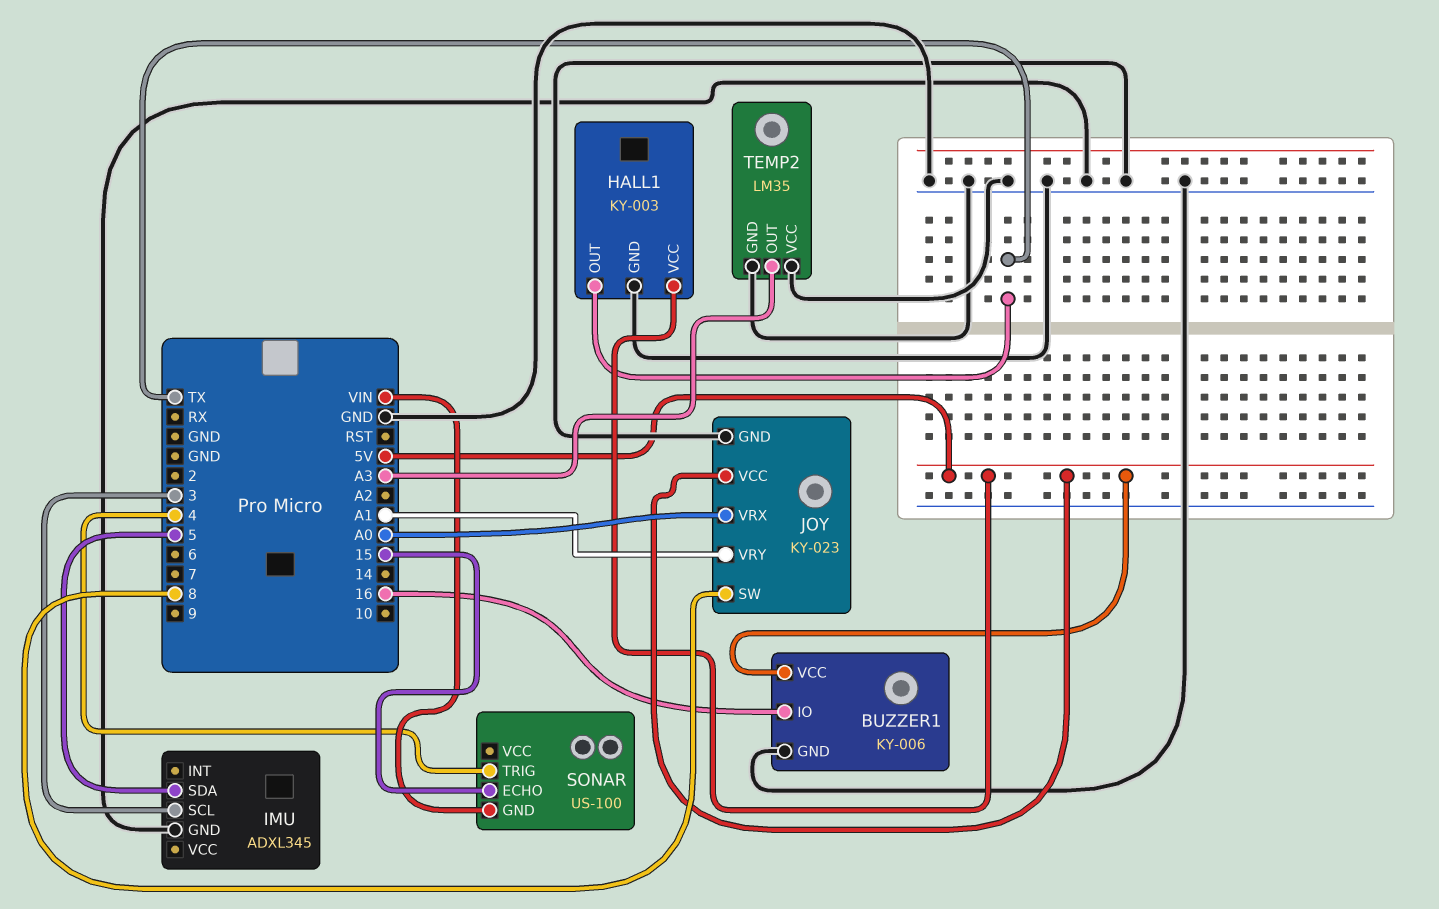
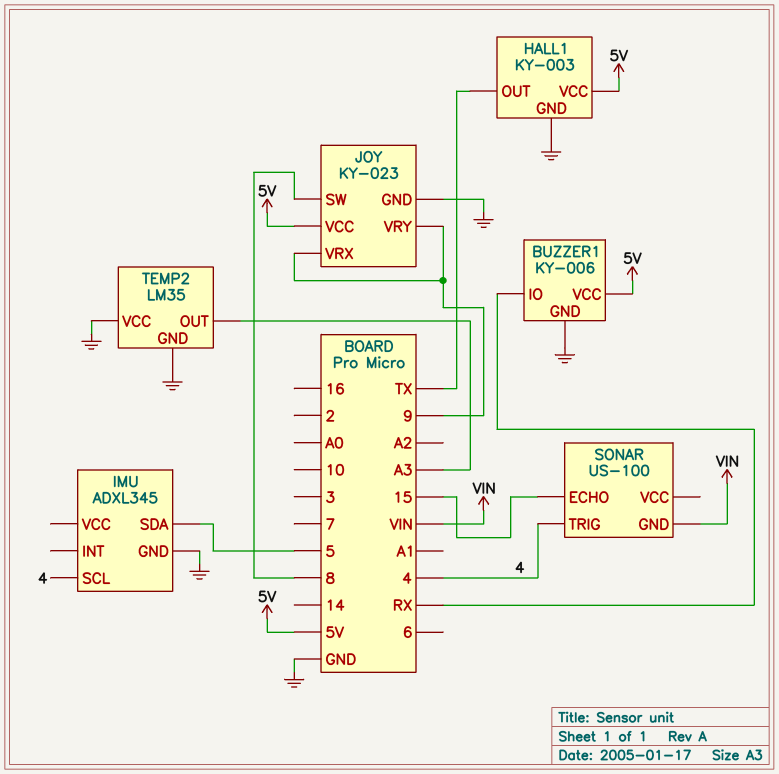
BUZZER1 pin IO: 16 -> RX
IMU pin SCL: 3 -> 4
JOY pin VRX: A0 -> 9
JOY pin VRY: A1 -> 9

